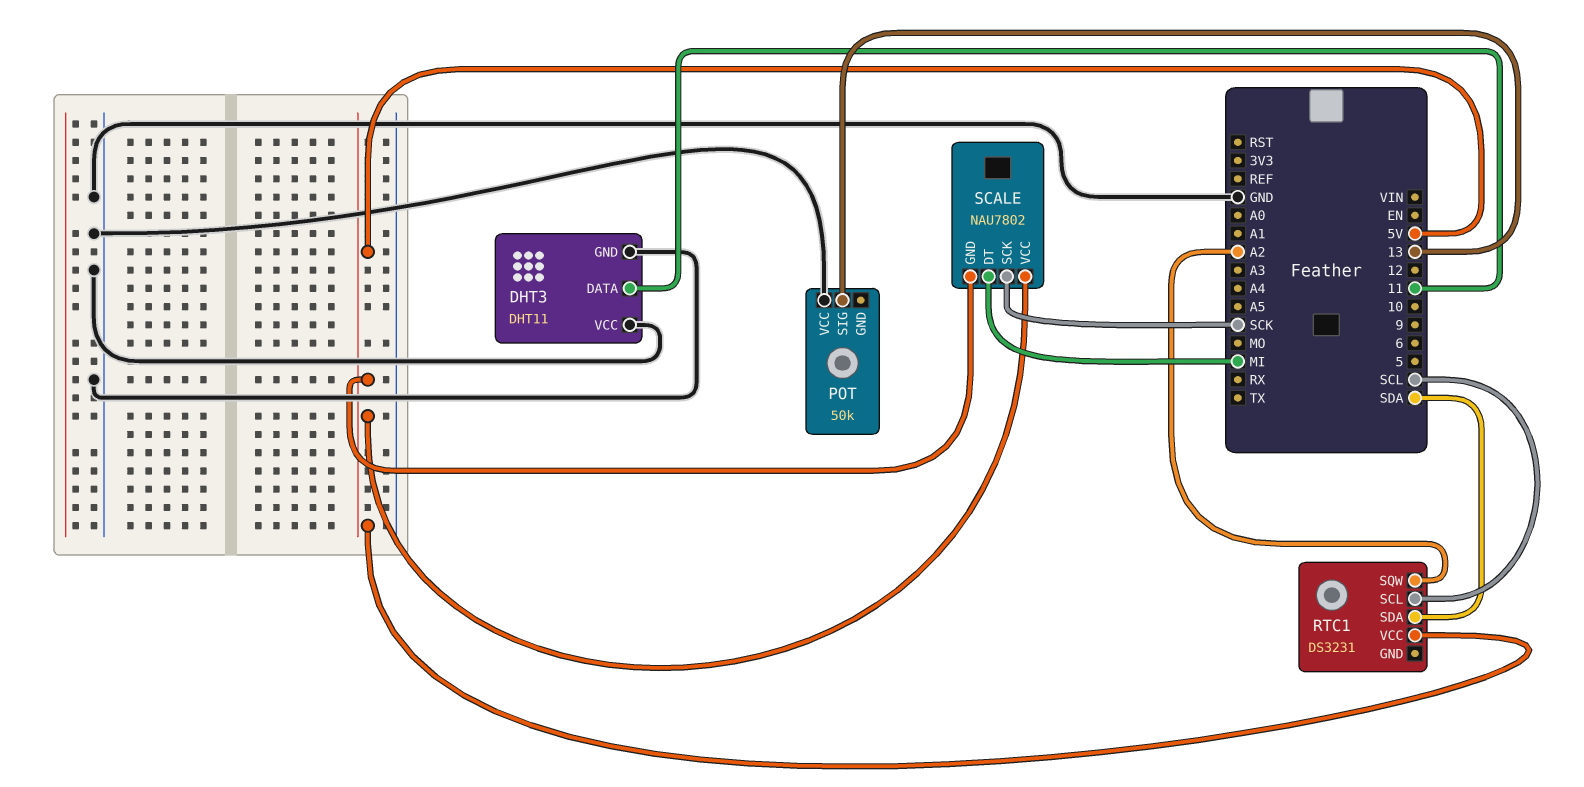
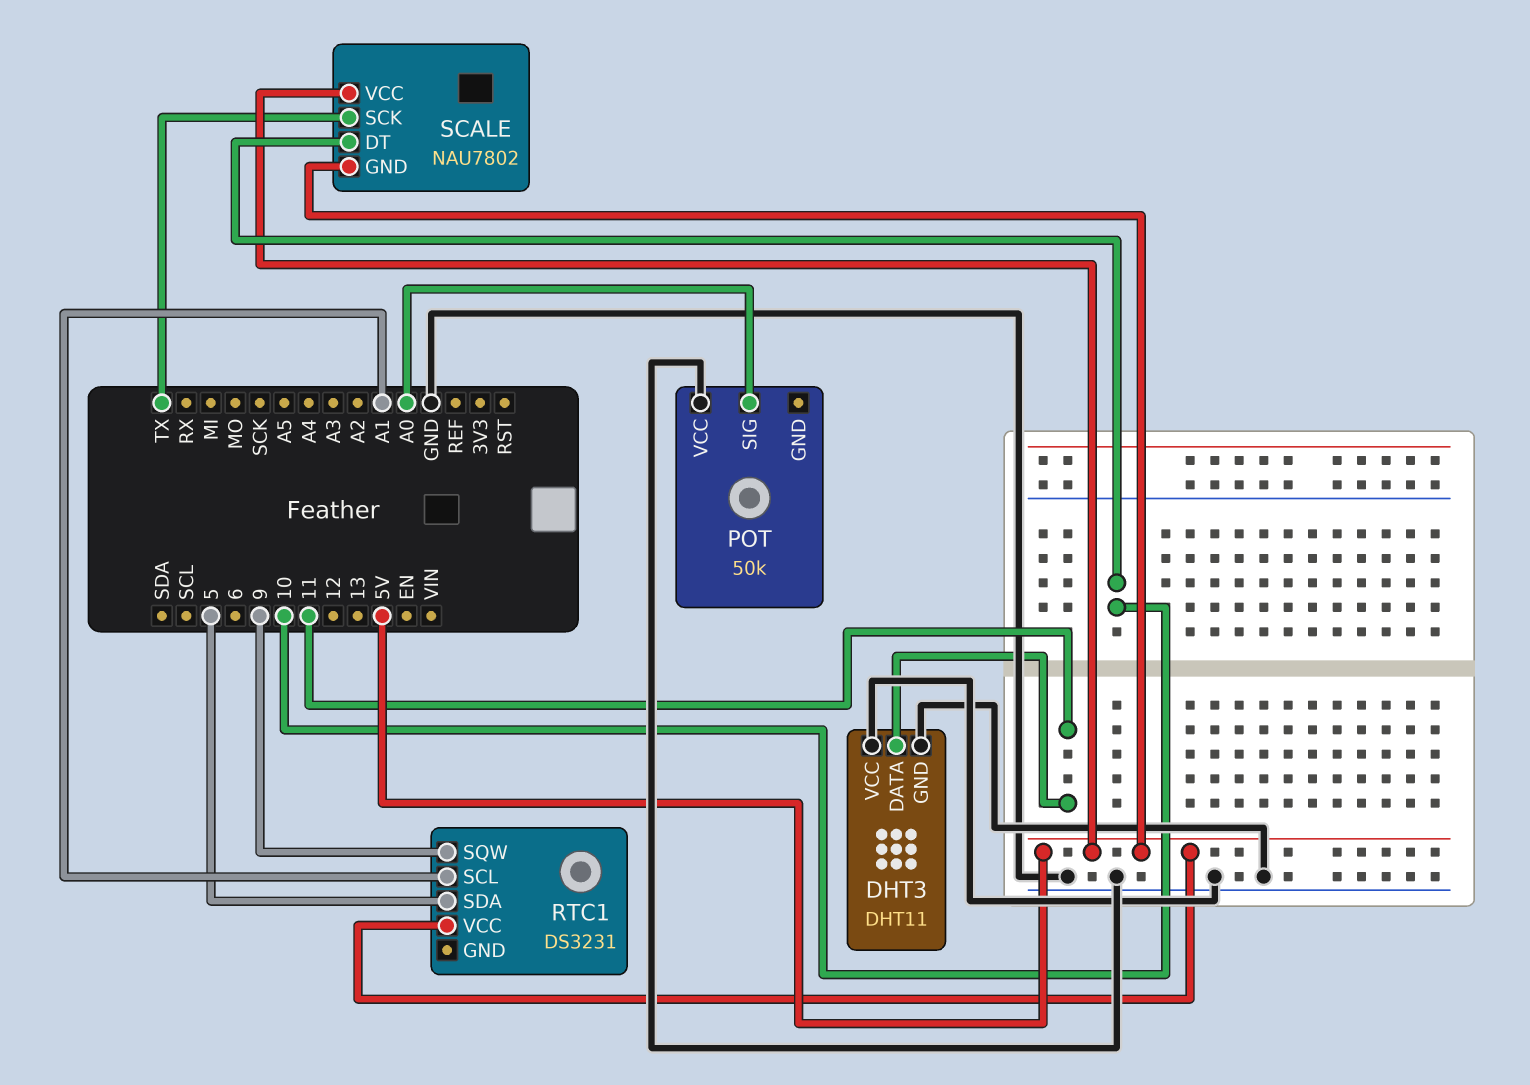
POT pin SIG: 13 -> A0
RTC1 pin SCL: SCL -> A1
RTC1 pin SDA: SDA -> 5
RTC1 pin SQW: A2 -> 9
SCALE pin DT: MI -> 10
SCALE pin SCK: SCK -> TX

